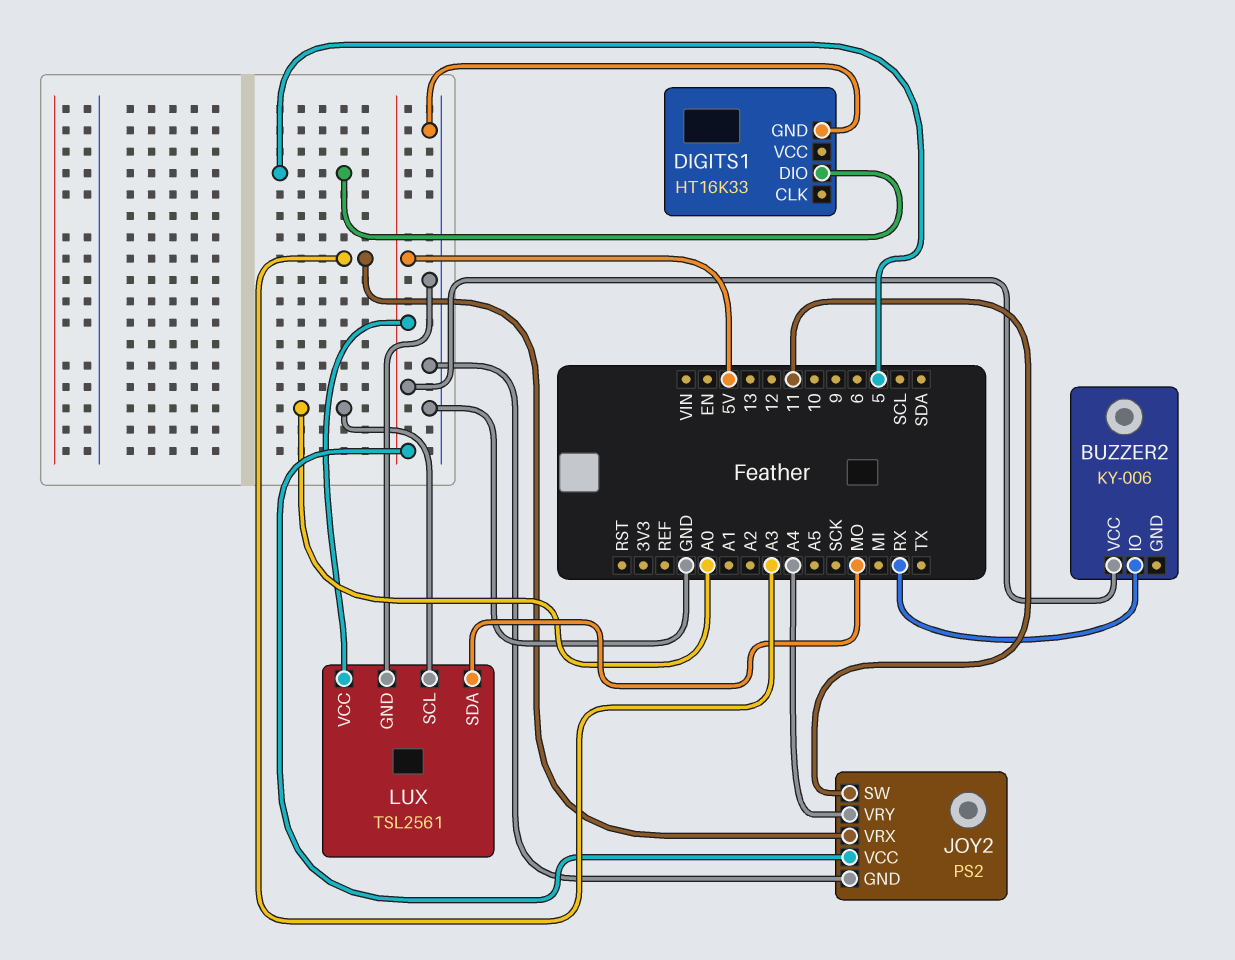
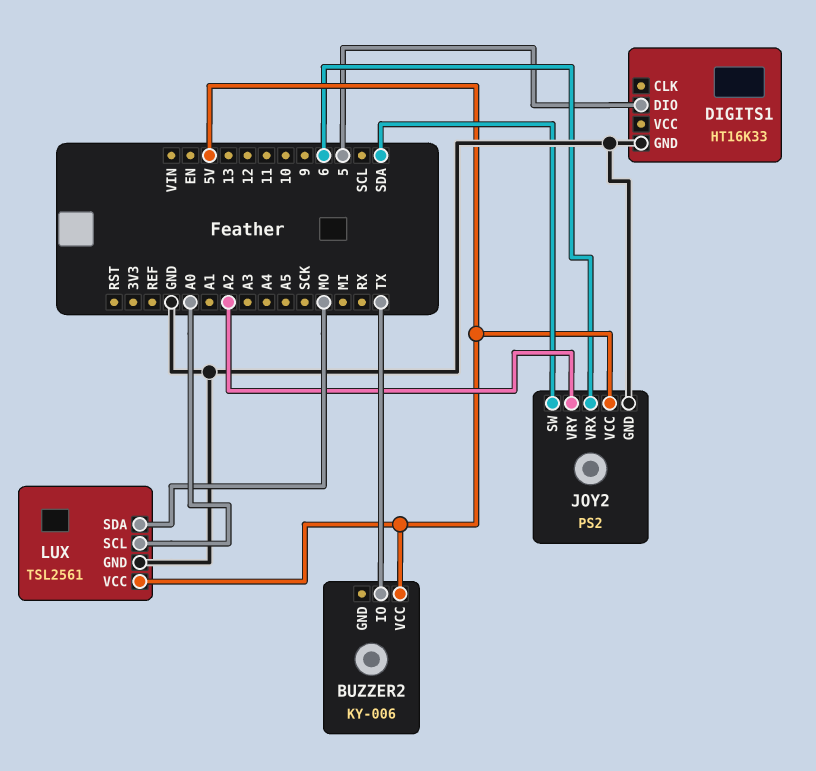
BUZZER2 pin IO: RX -> TX
JOY2 pin SW: 11 -> SDA
JOY2 pin VRX: A3 -> 6
JOY2 pin VRY: A4 -> A2

